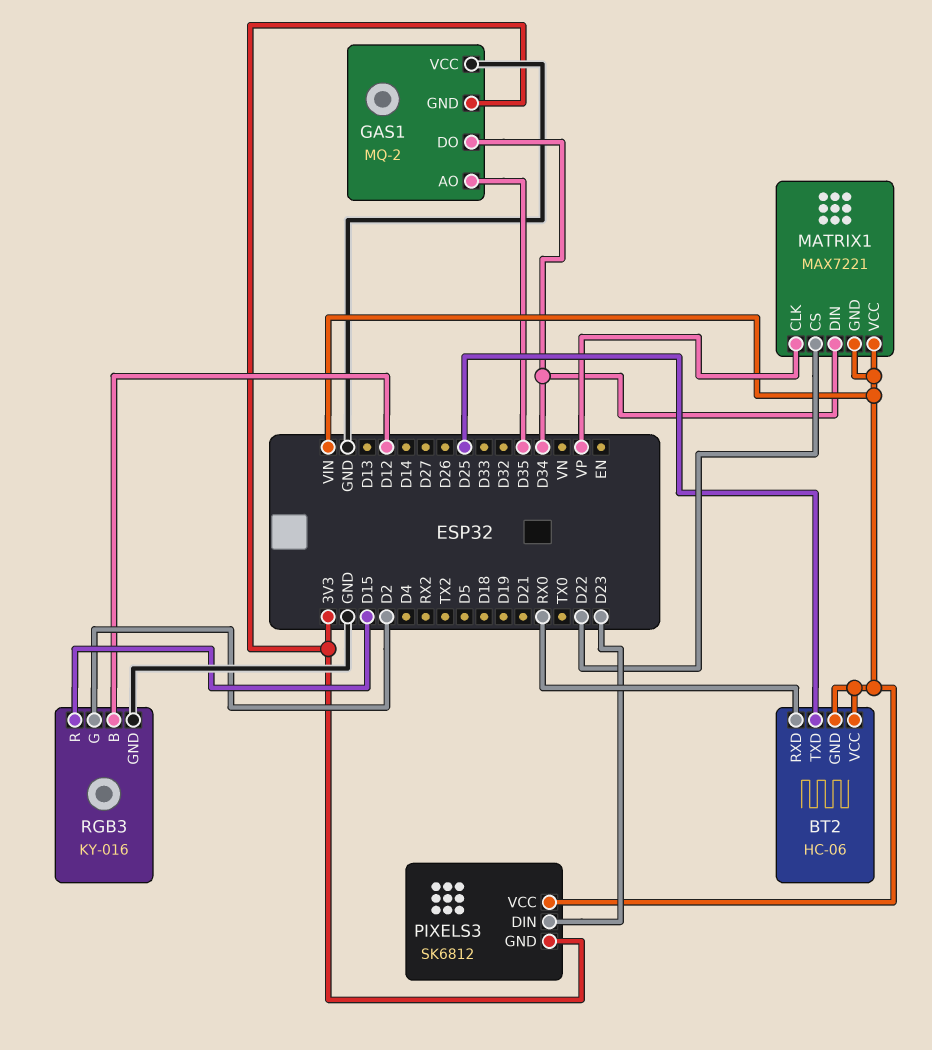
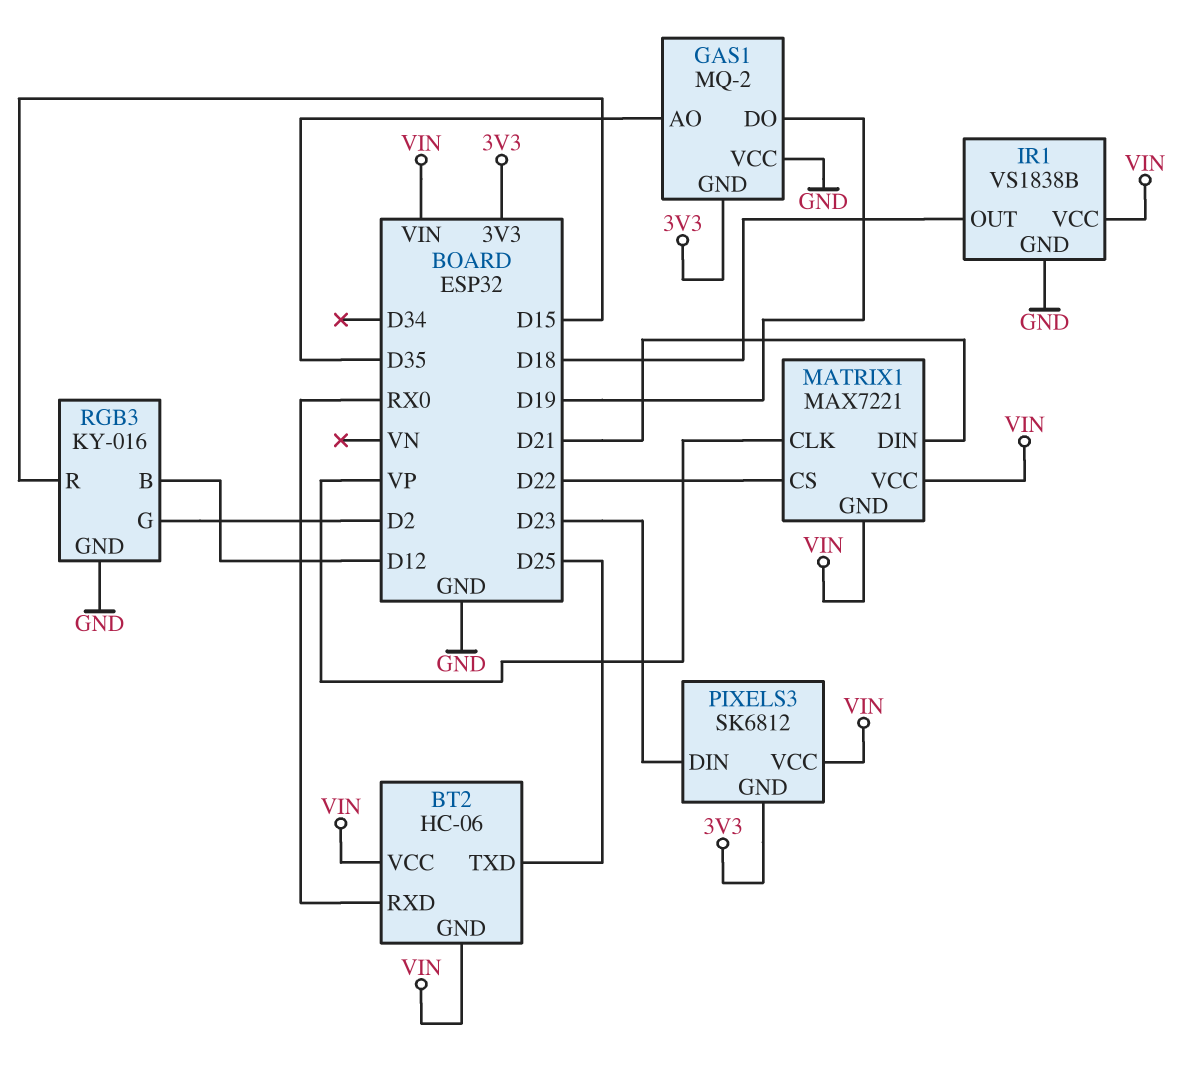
GAS1 pin DO: D34 -> D19
IR1: none -> VS1838B
IR1 pin GND: none -> GND
IR1 pin OUT: none -> D18
IR1 pin VCC: none -> VIN
MATRIX1 pin DIN: D34 -> D21

